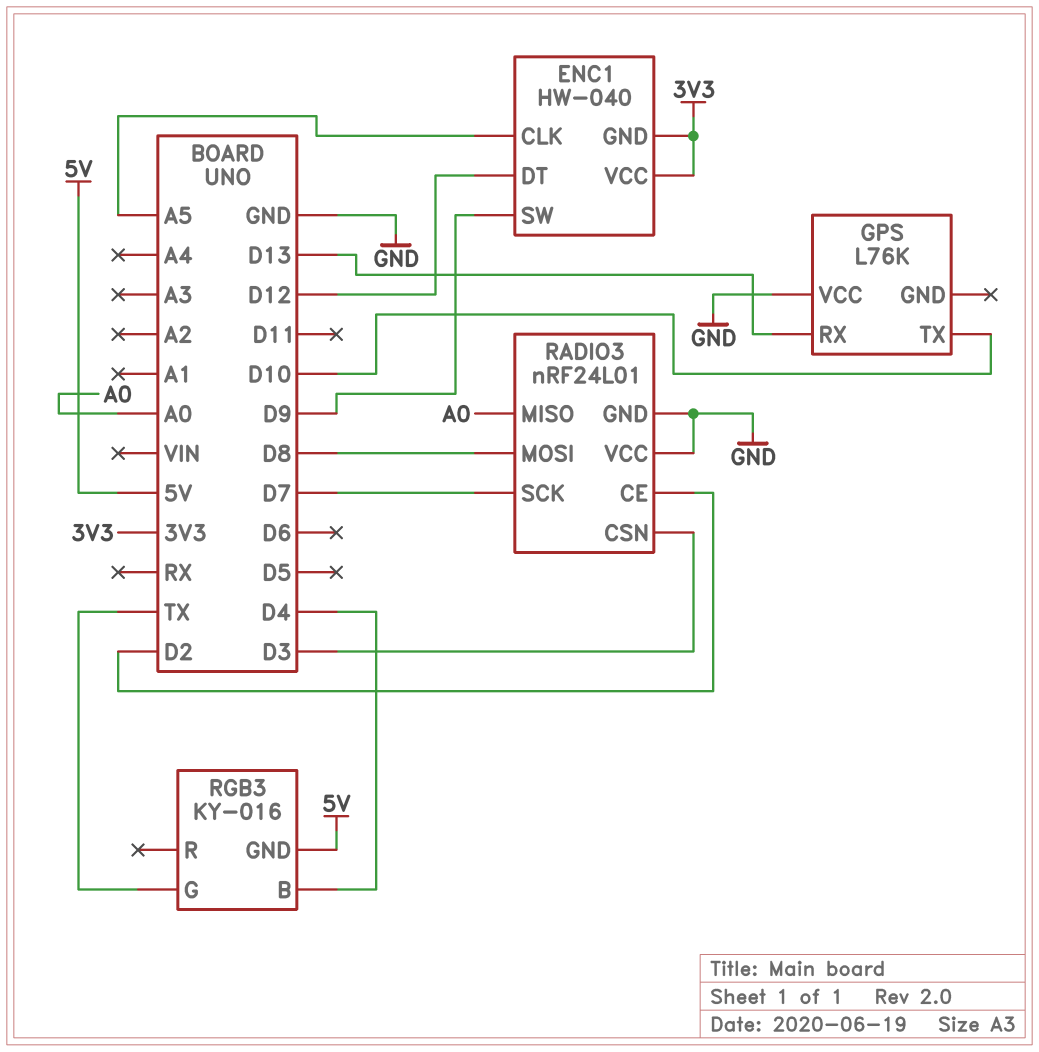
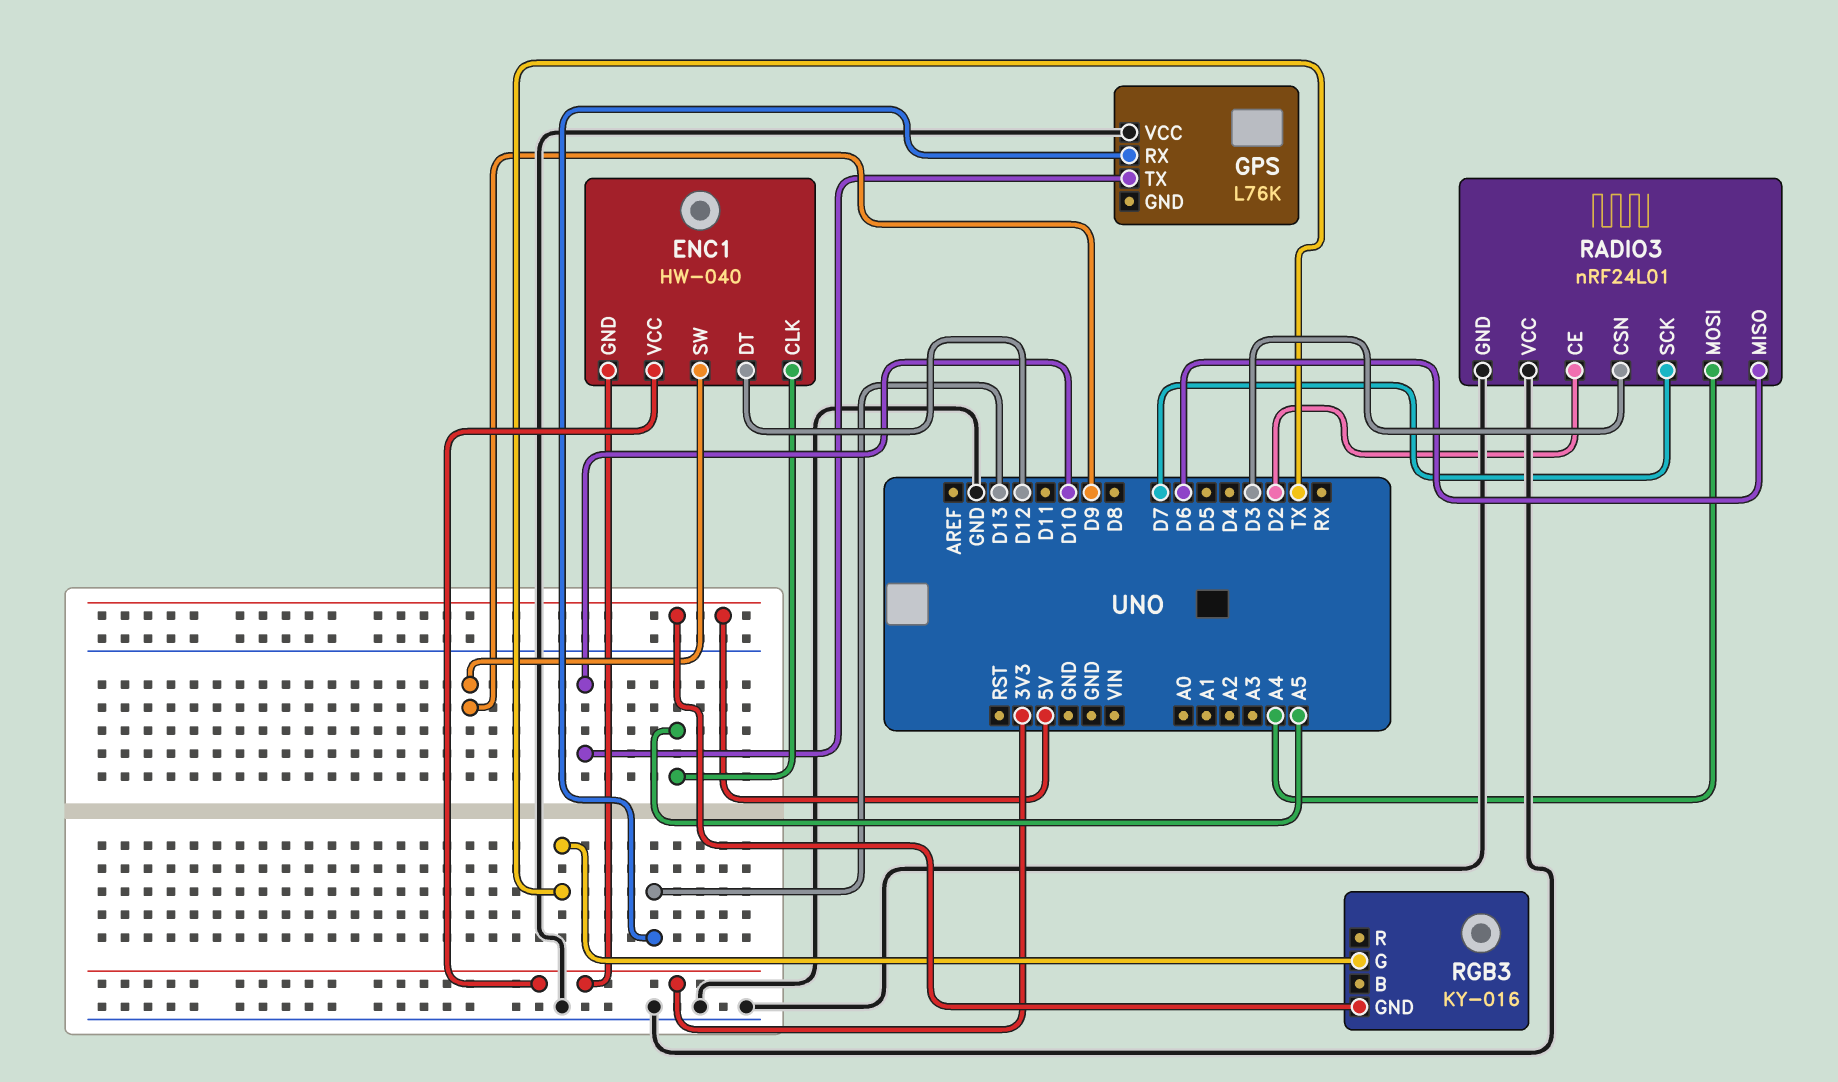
RADIO3 pin MISO: A0 -> D6
RADIO3 pin MOSI: D8 -> A4
RGB3 pin B: D4 -> none

